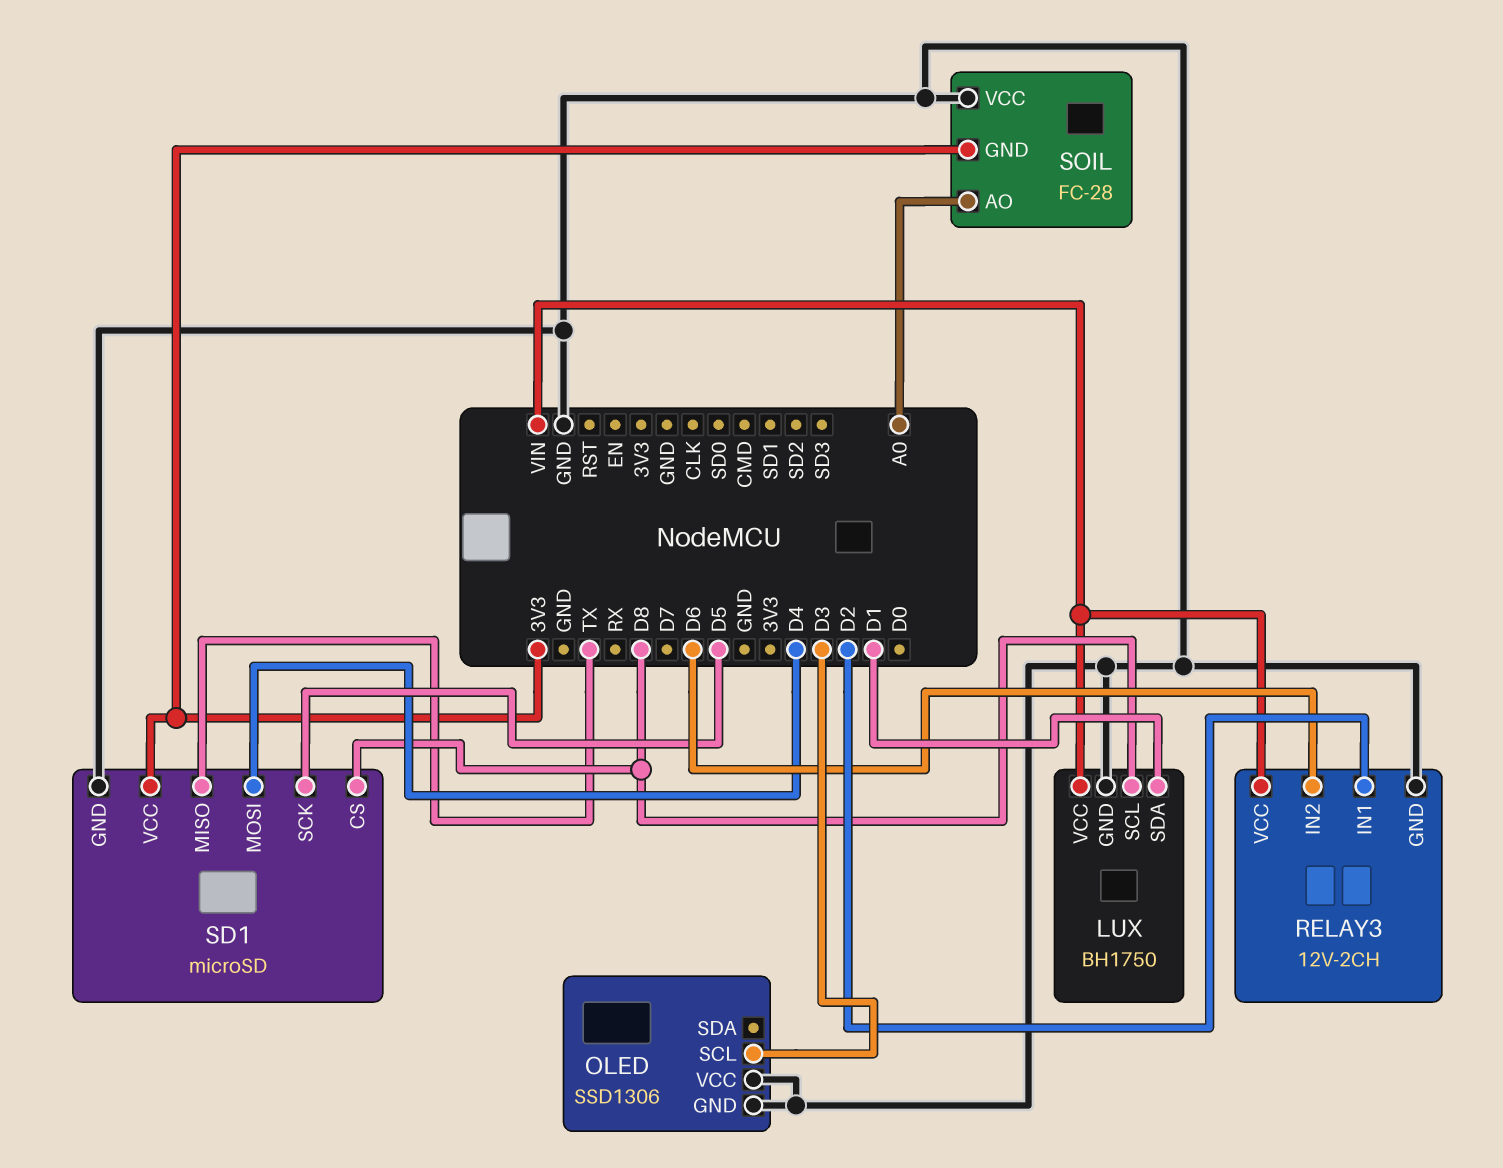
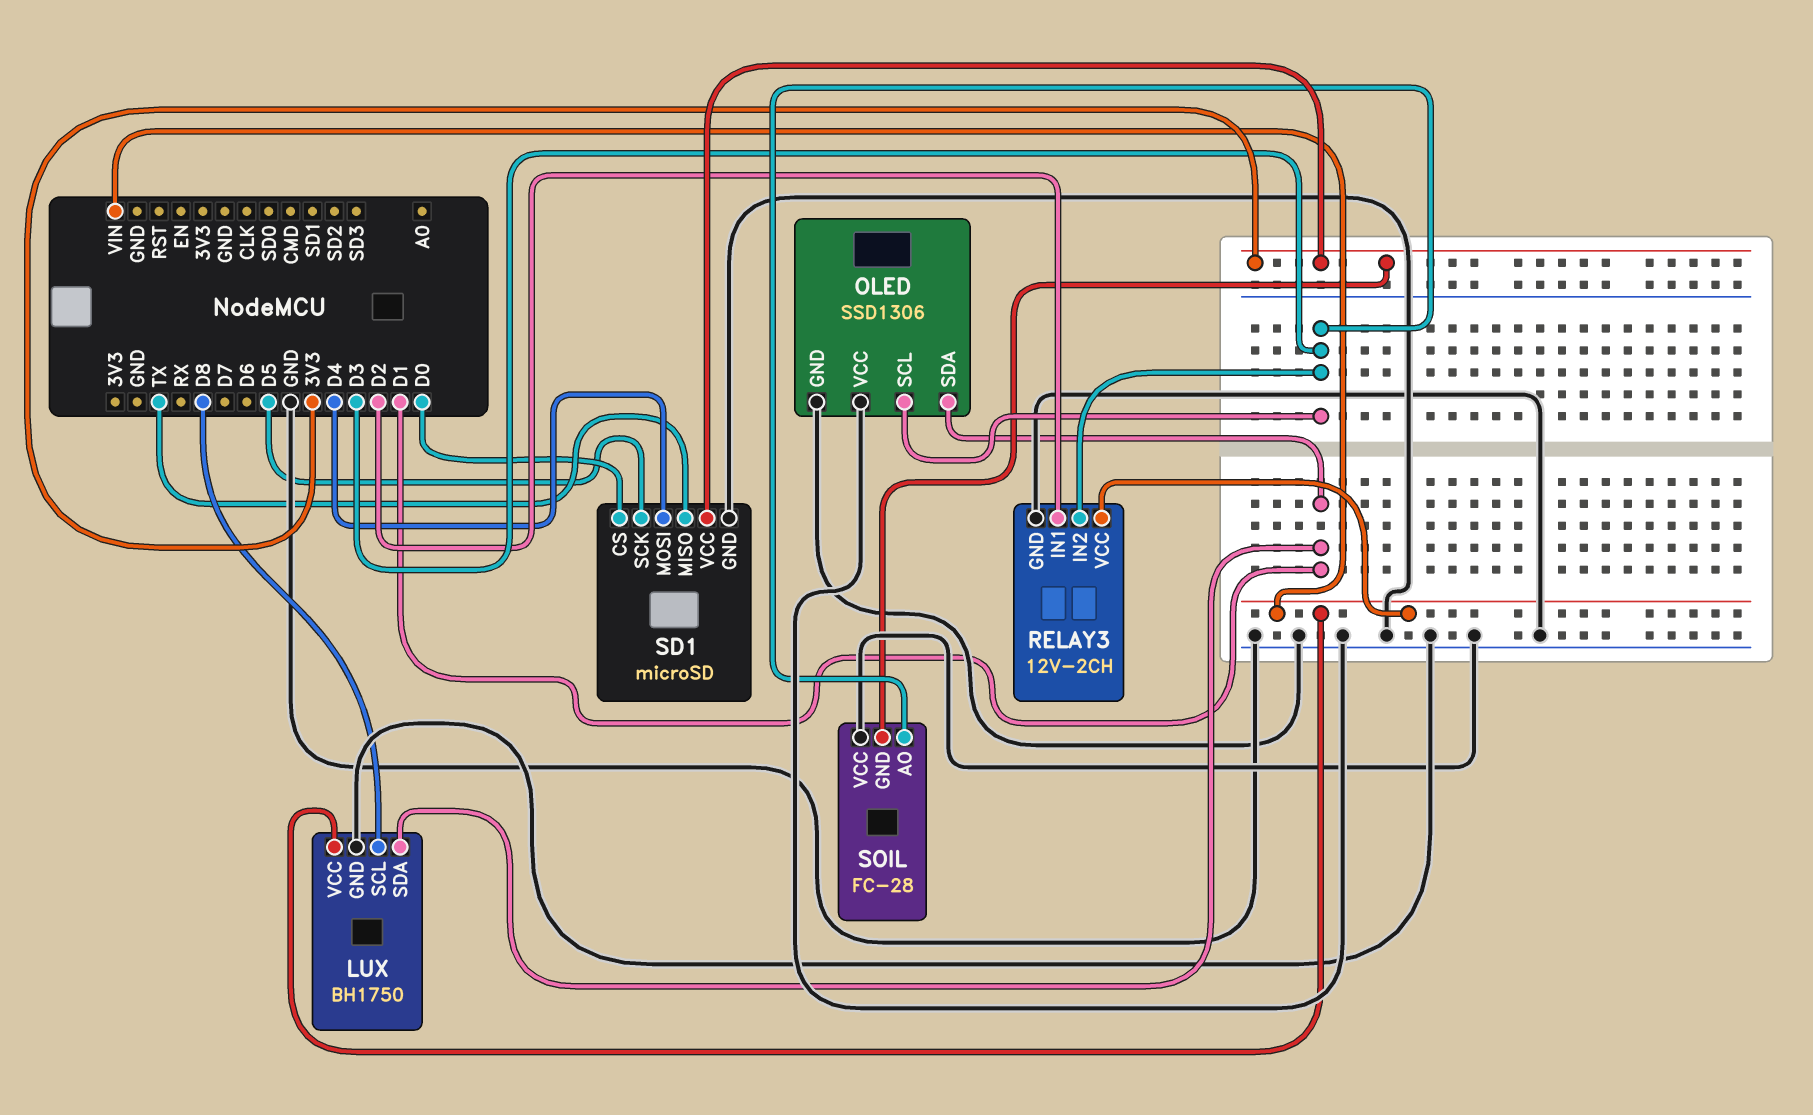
OLED pin SDA: none -> D1
RELAY3 pin IN2: D6 -> D3
SD1 pin CS: D8 -> D0
SOIL pin AO: A0 -> D3

